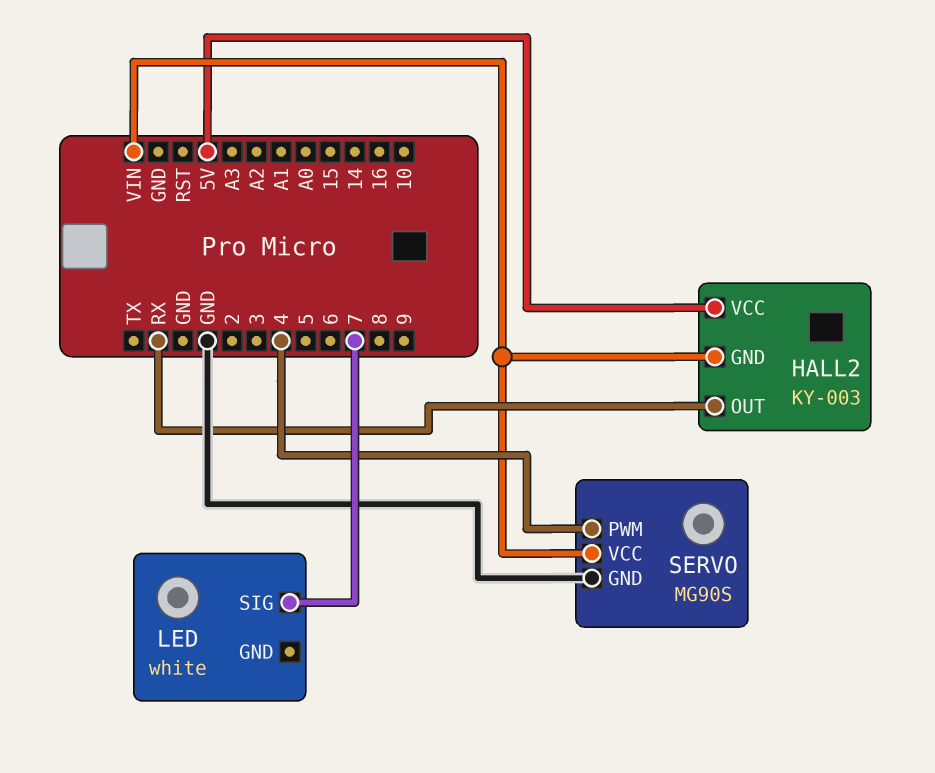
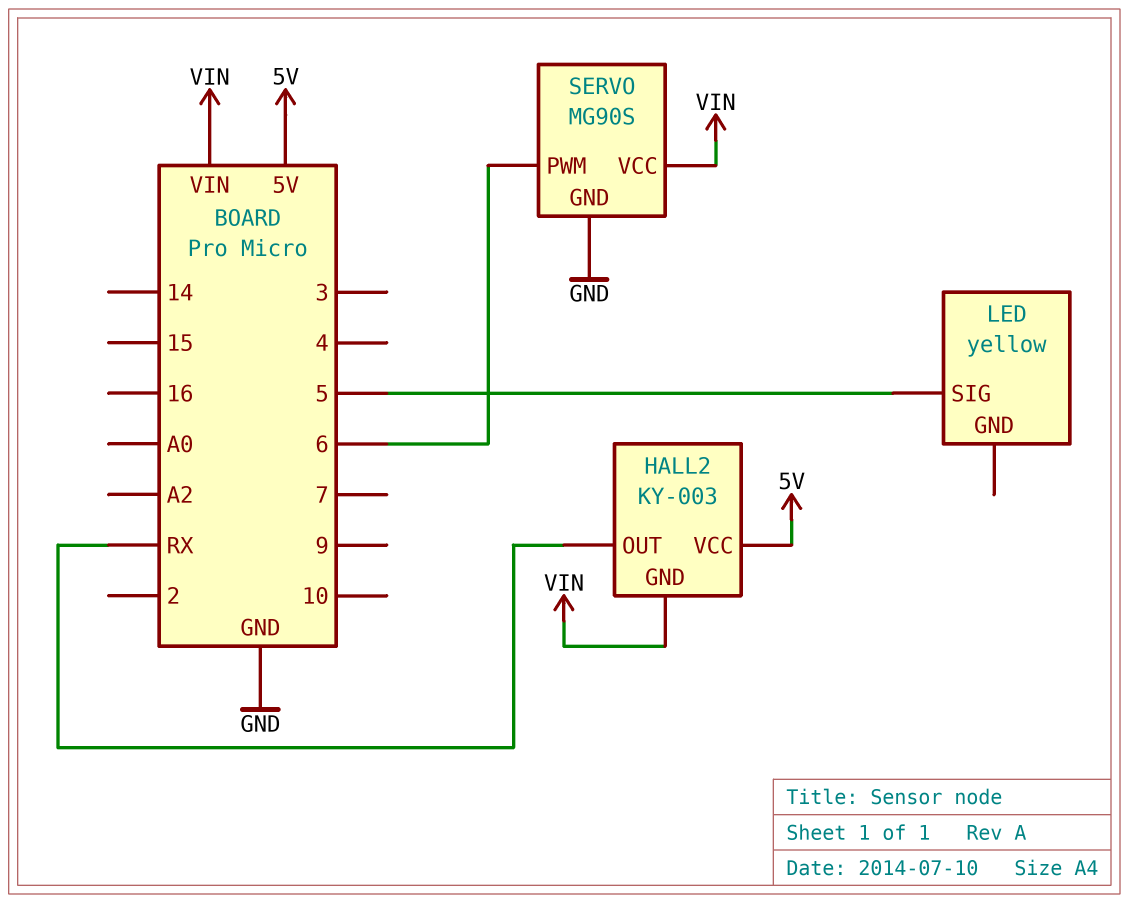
LED: white -> yellow
LED pin SIG: 7 -> 5
SERVO pin PWM: 4 -> 6

